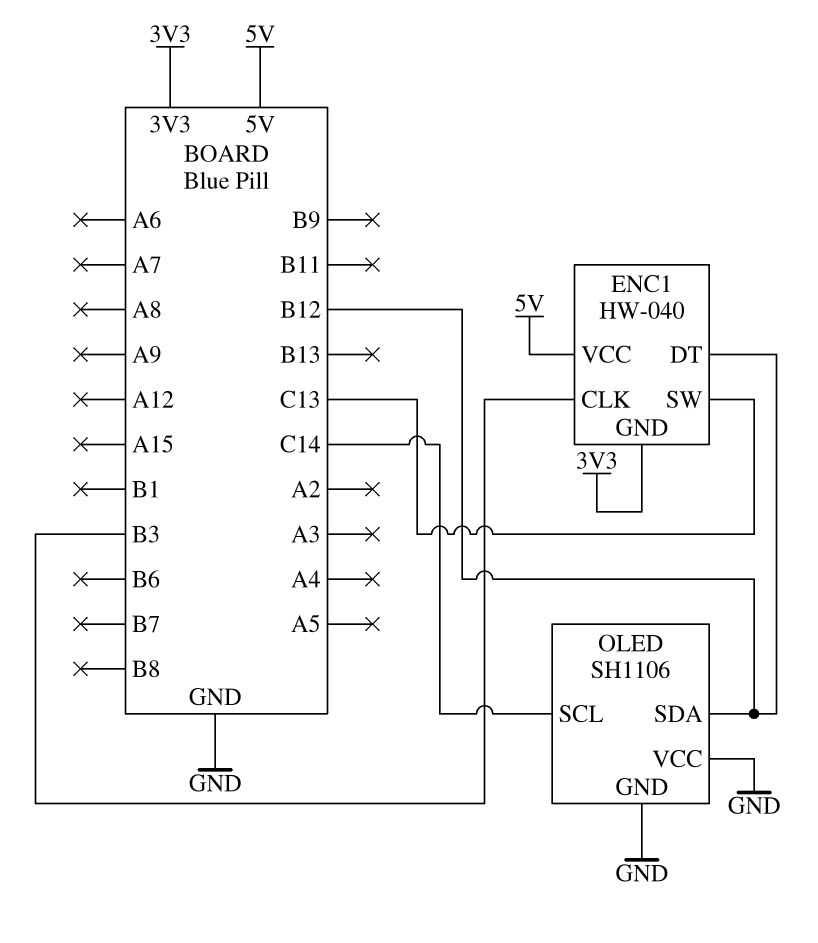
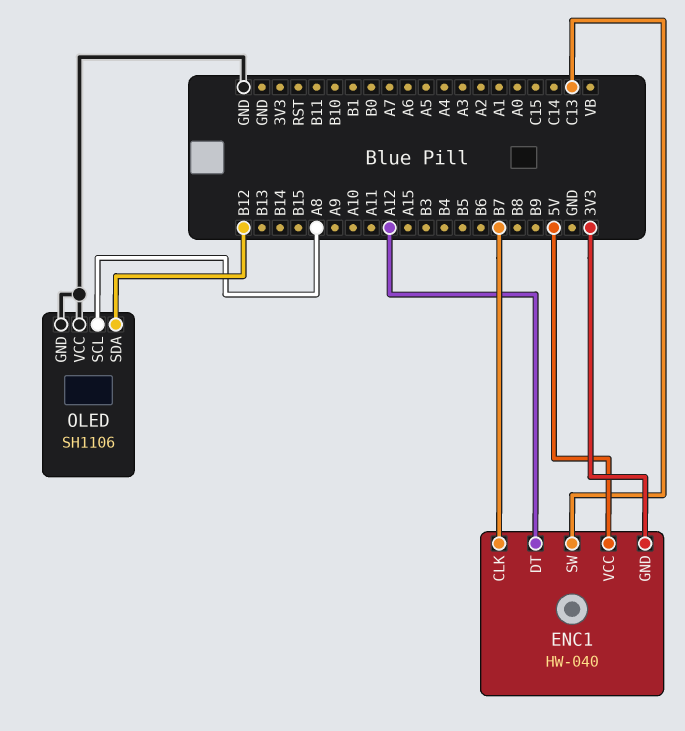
ENC1 pin CLK: B3 -> B7
ENC1 pin DT: B12 -> A12
OLED pin SCL: C14 -> A8

